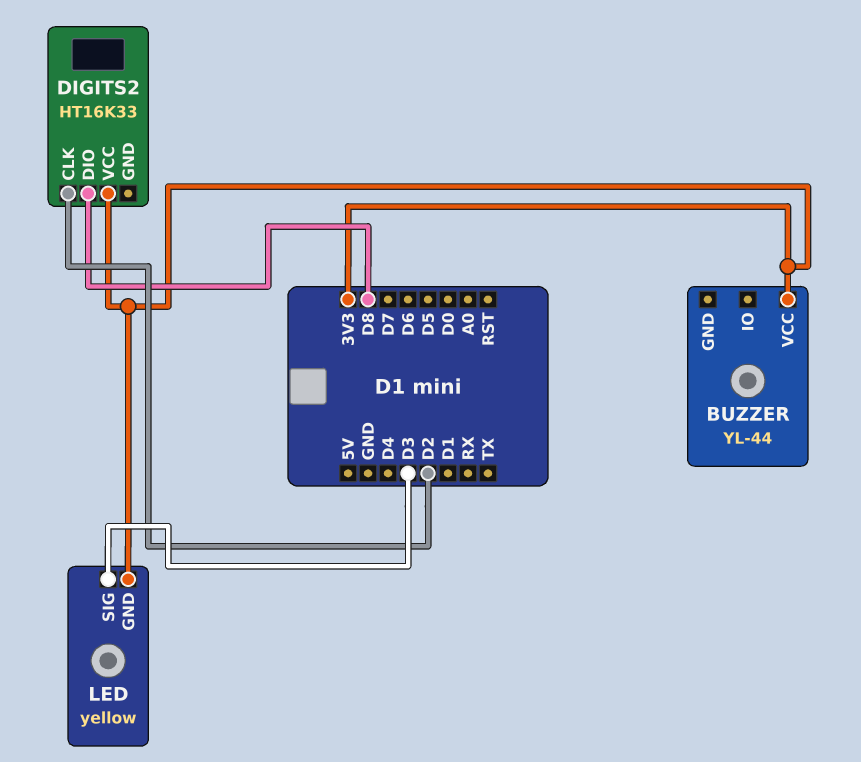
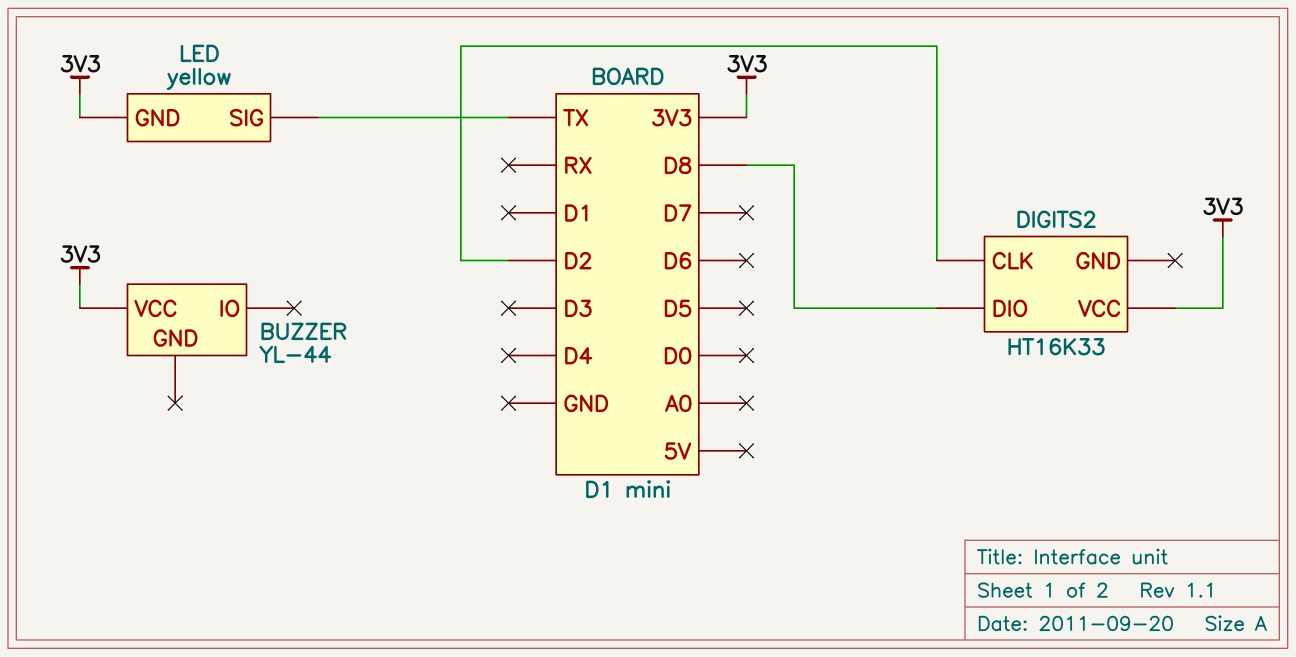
LED pin SIG: D3 -> TX

